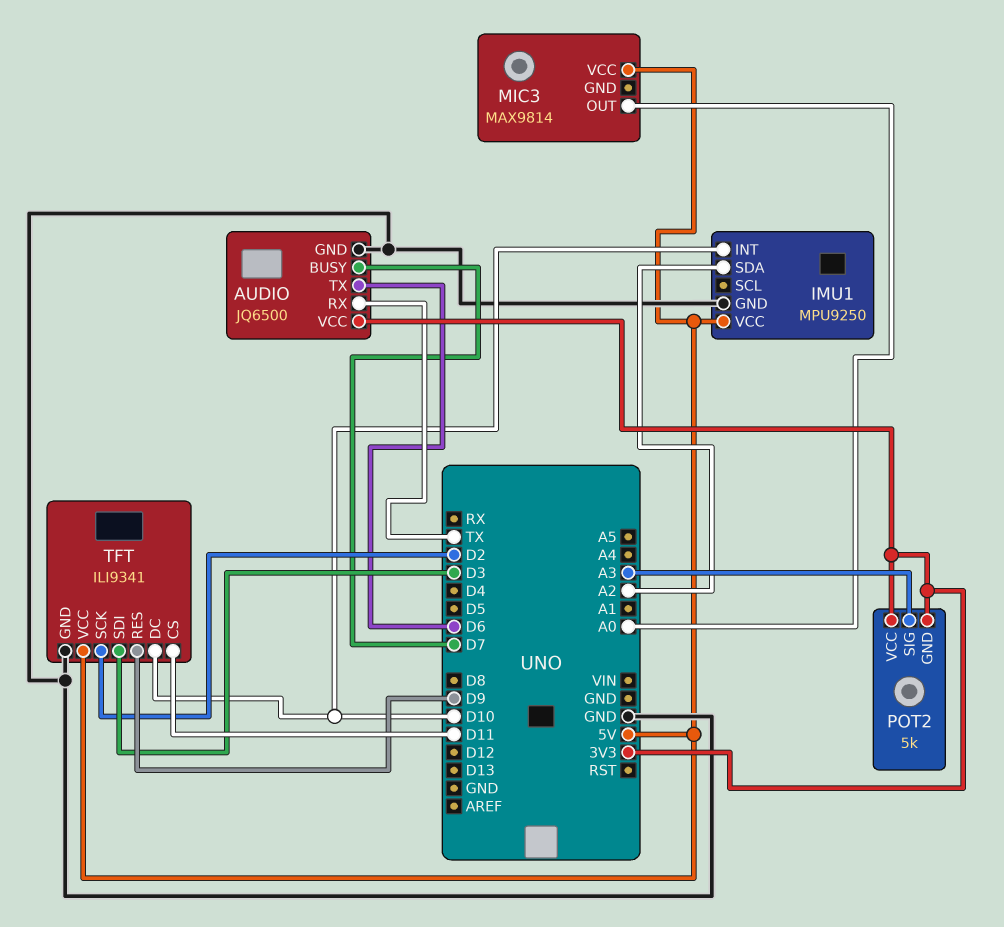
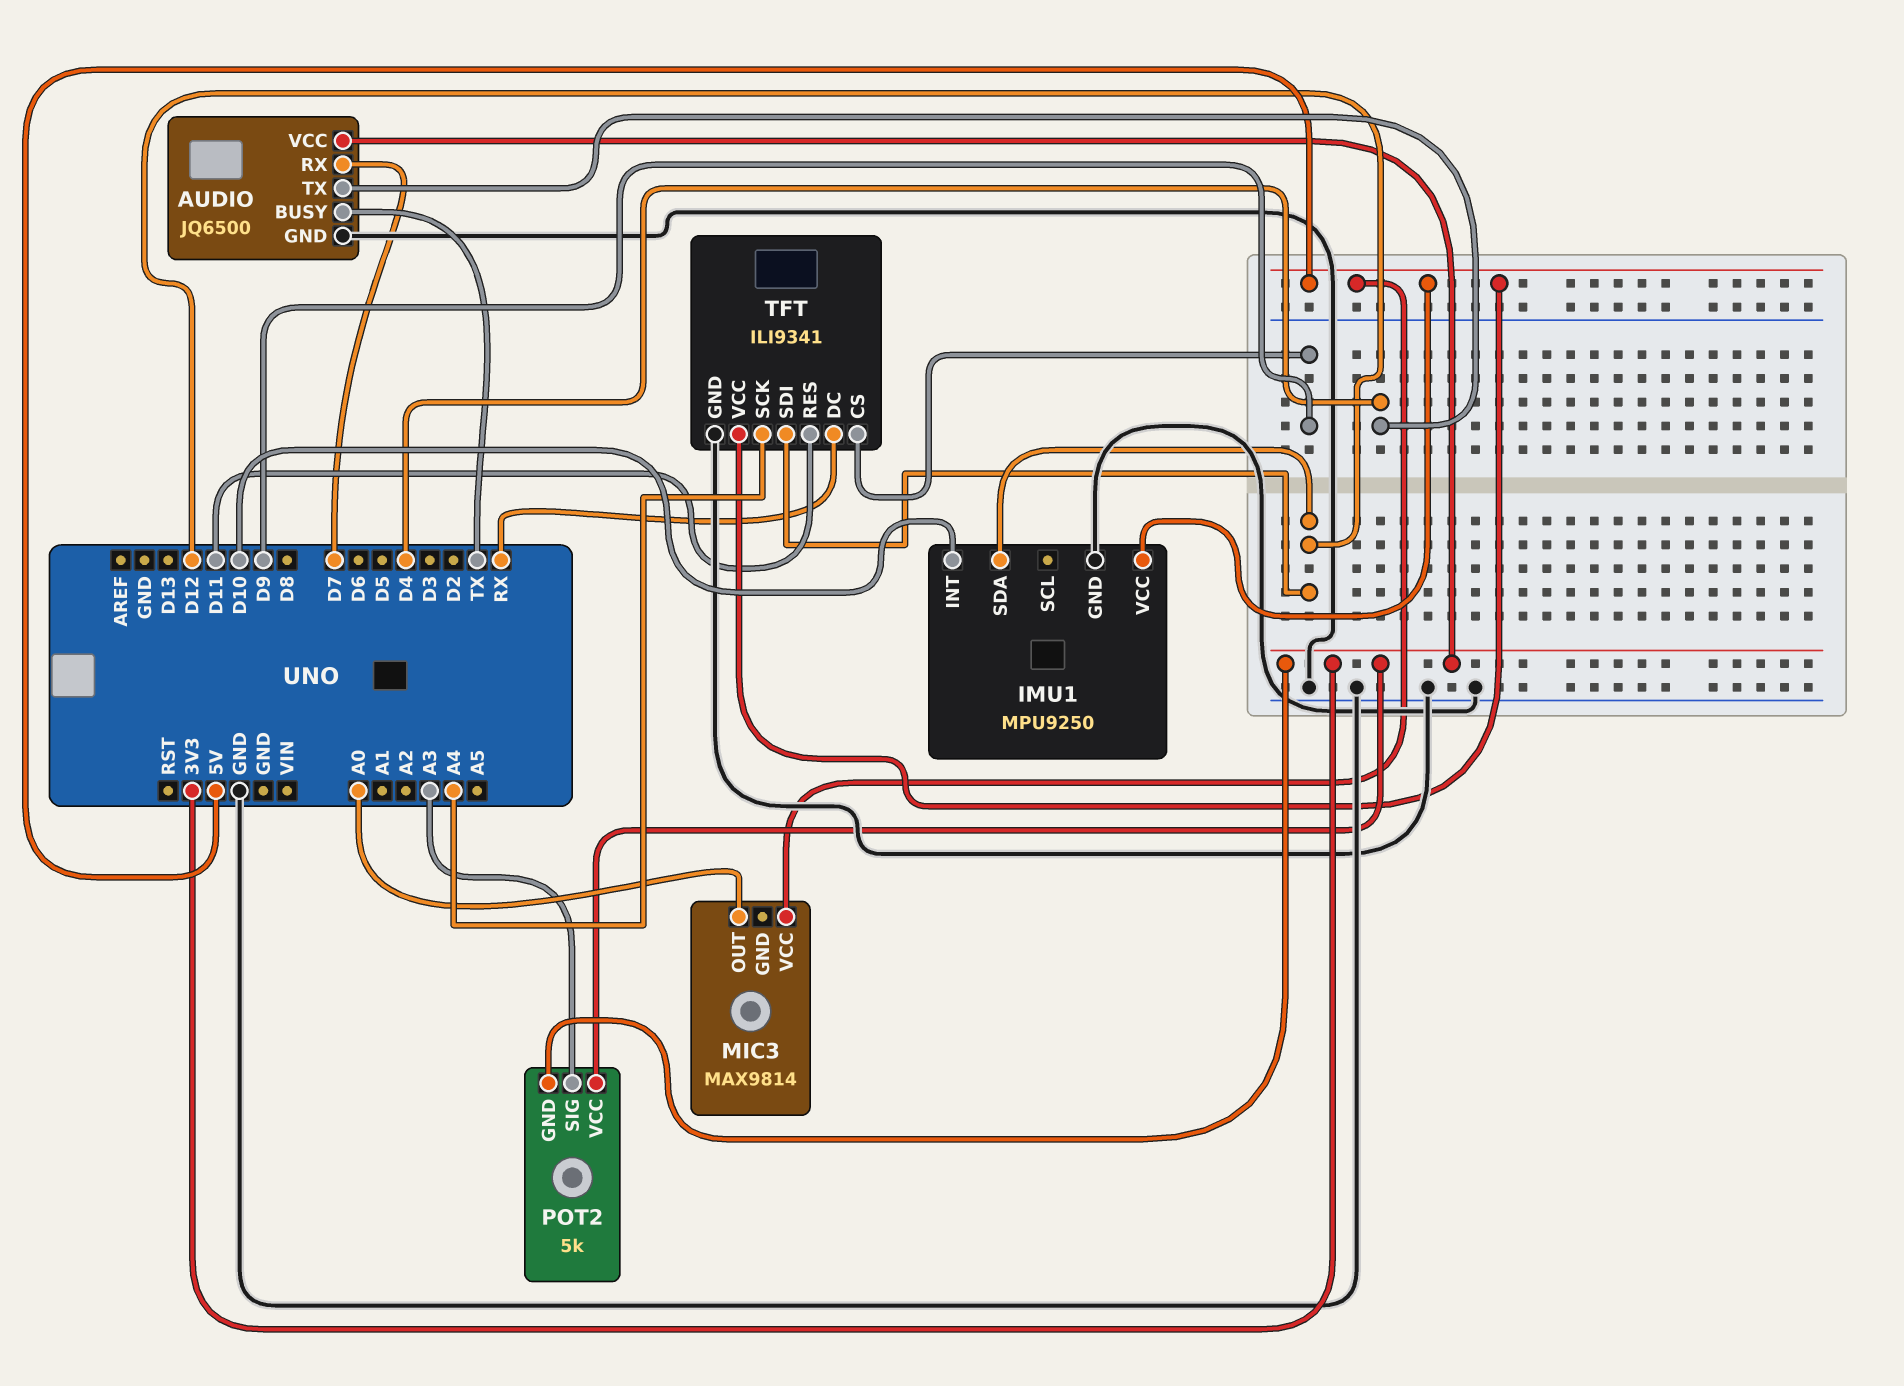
AUDIO pin BUSY: D7 -> TX
AUDIO pin RX: TX -> D7
AUDIO pin TX: D6 -> D4
IMU1 pin SDA: A2 -> D12
TFT pin CS: D11 -> D9
TFT pin DC: D10 -> RX
TFT pin RES: D9 -> D11
TFT pin SCK: D2 -> A4
TFT pin SDI: D3 -> D12

